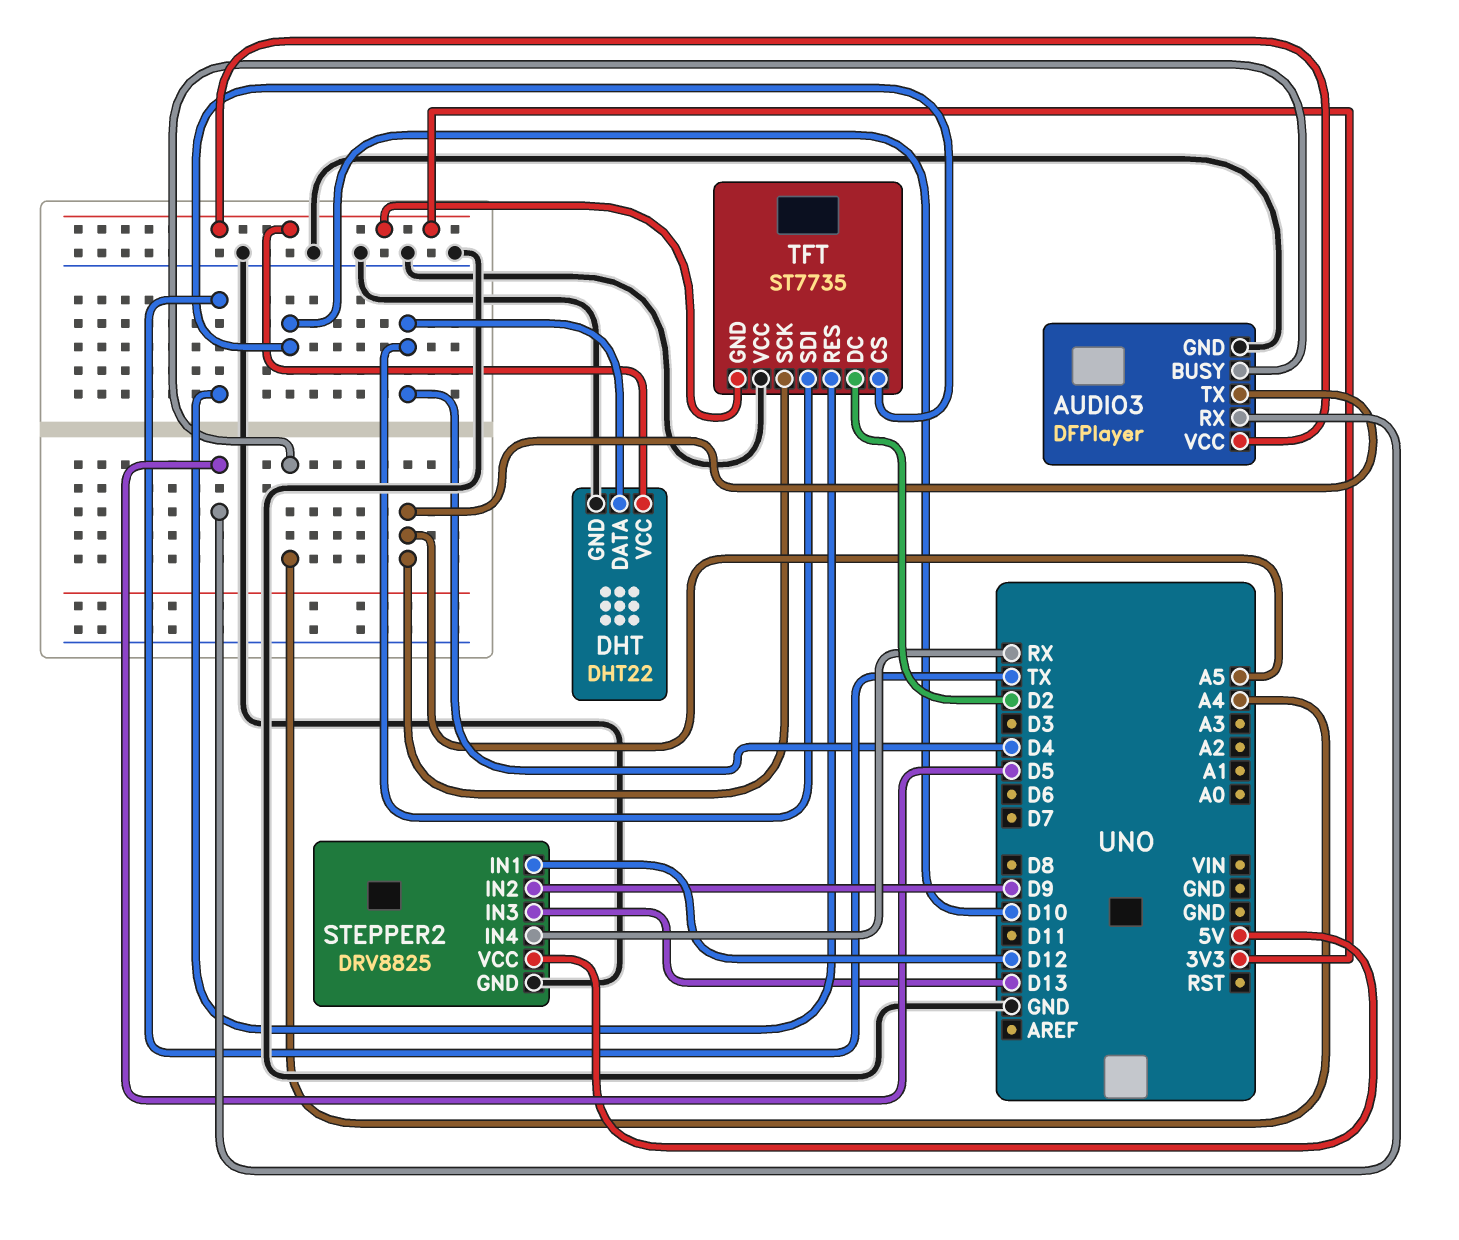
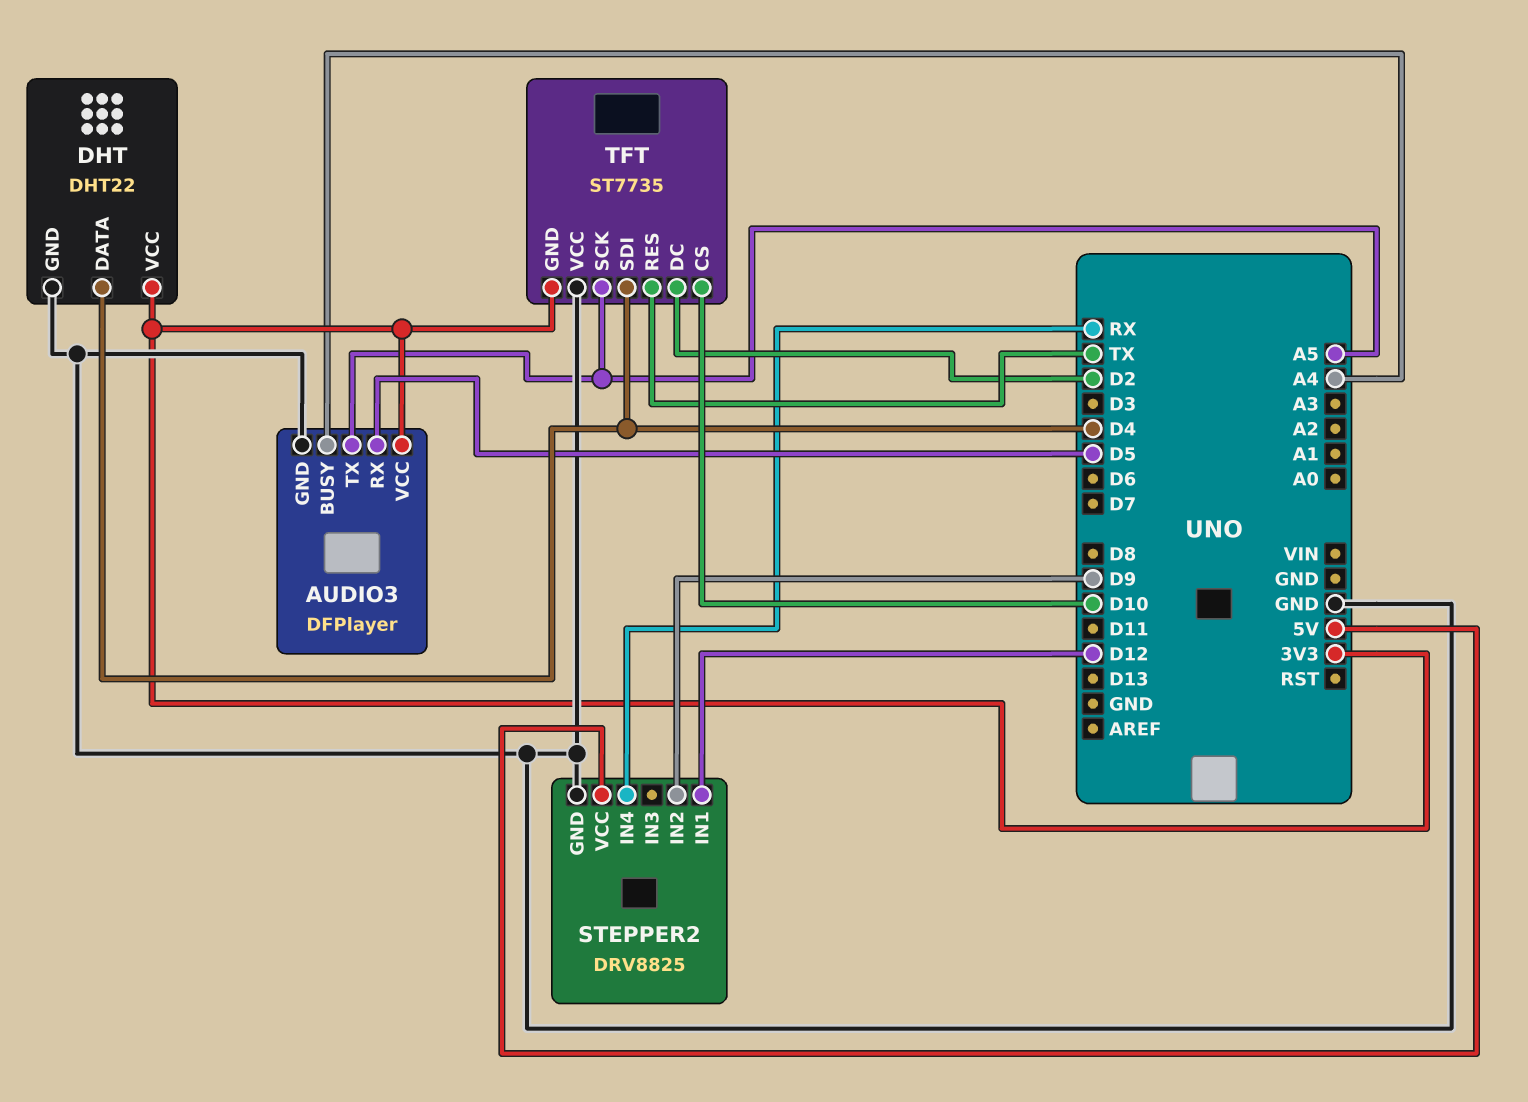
STEPPER2 pin IN3: D13 -> none

